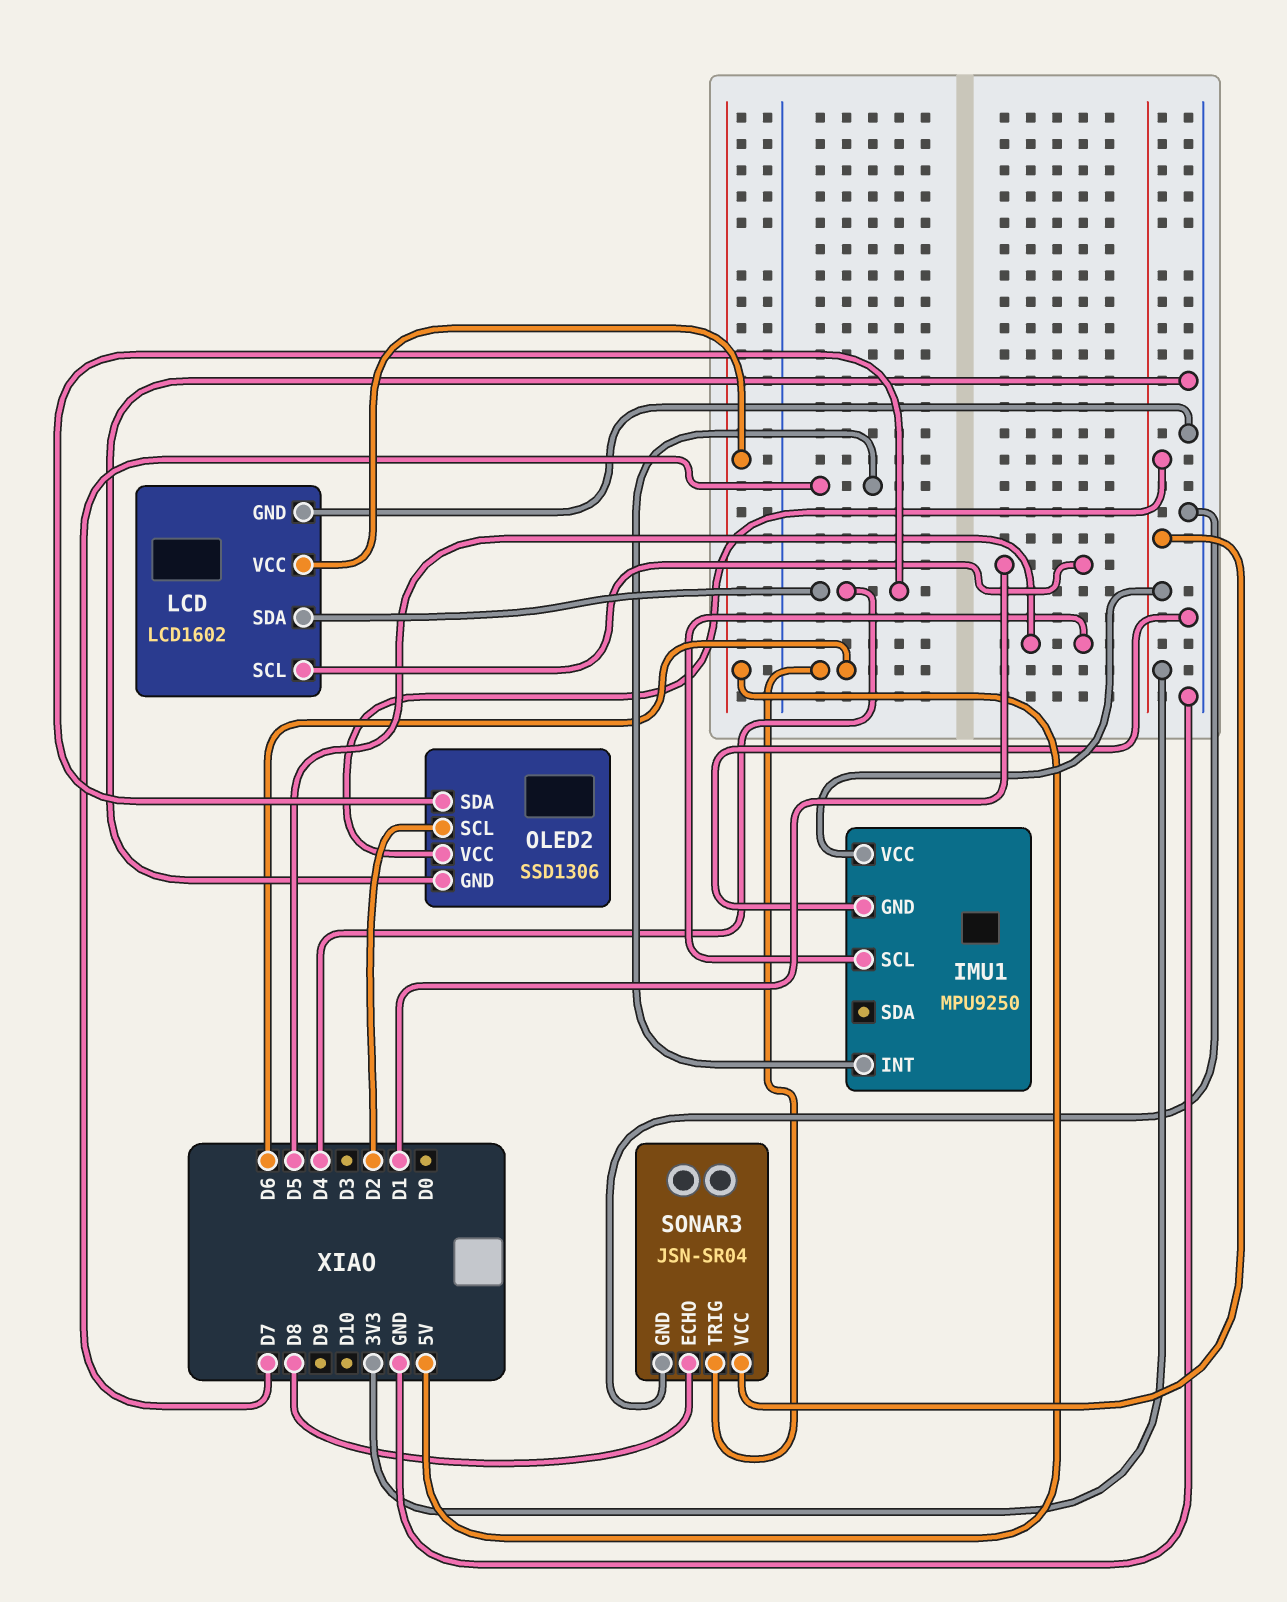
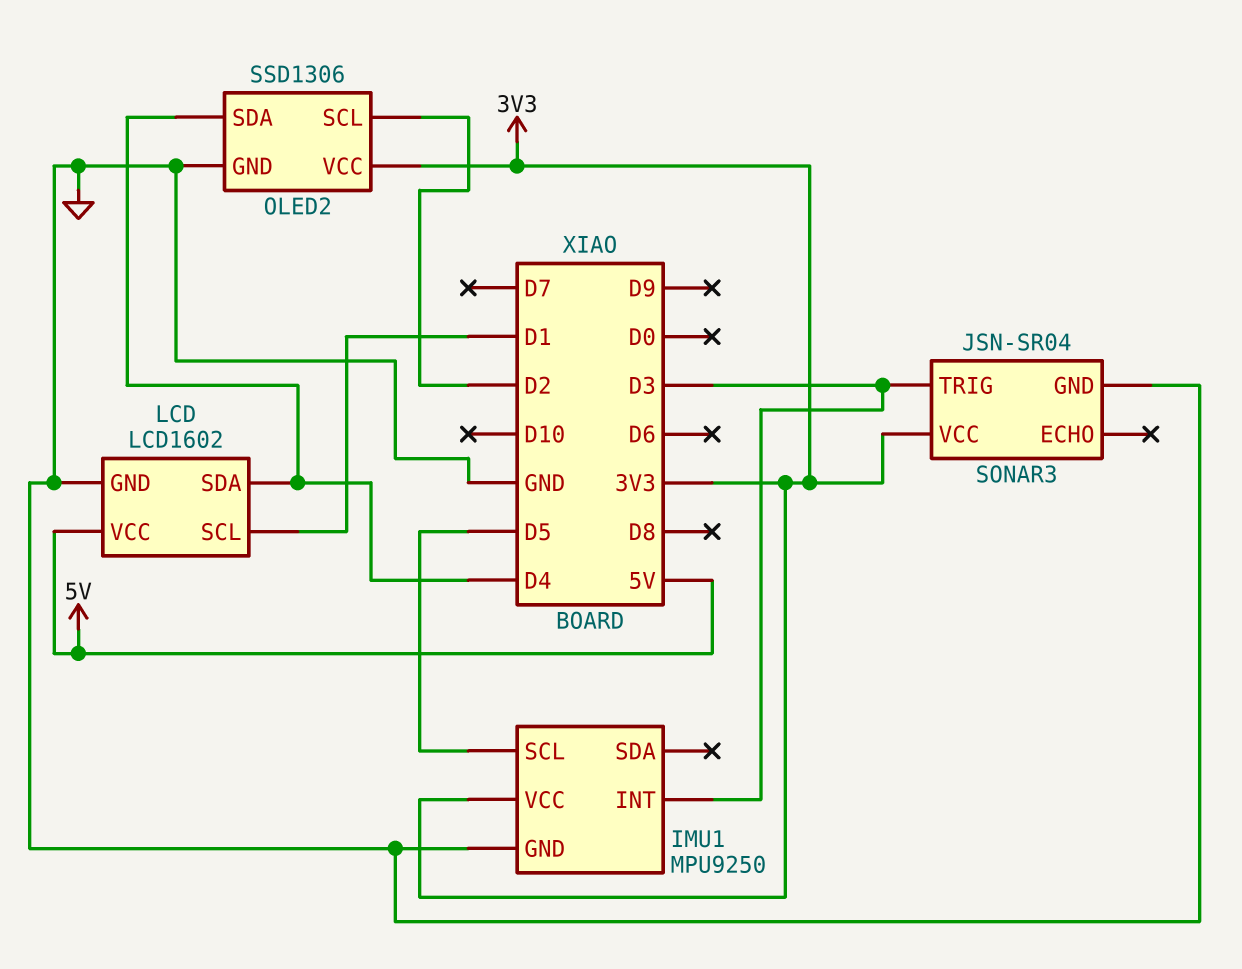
IMU1 pin INT: D7 -> D3
SONAR3 pin ECHO: D8 -> none
SONAR3 pin TRIG: D6 -> D3

